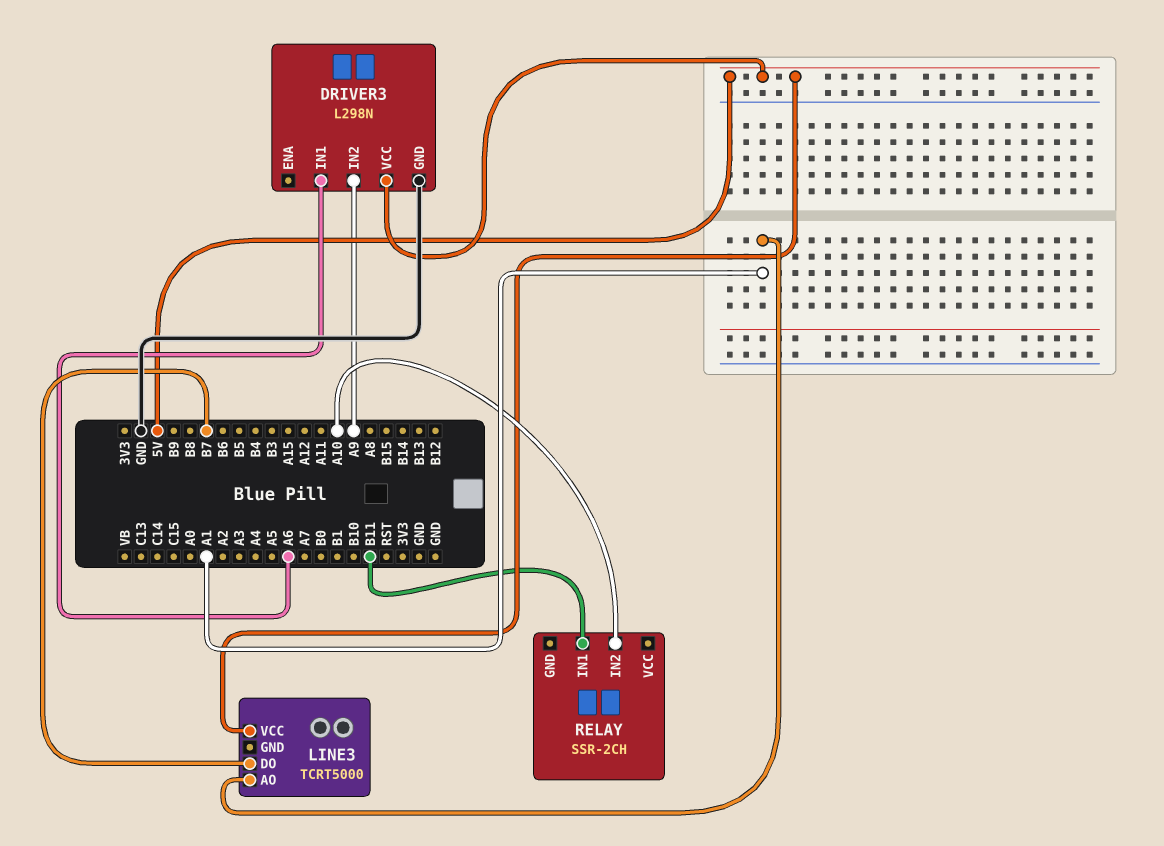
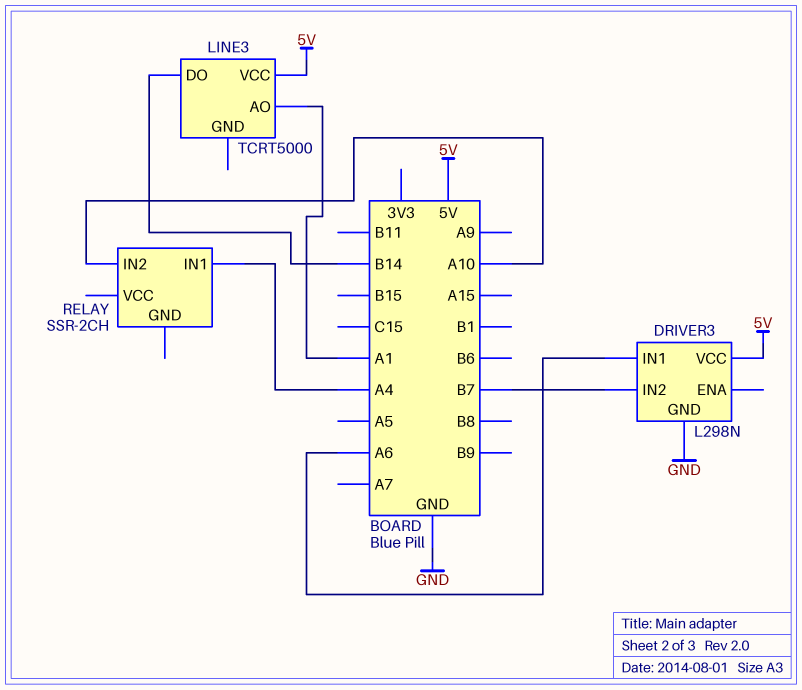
DRIVER3 pin IN2: A9 -> B7
LINE3 pin DO: B7 -> B14
RELAY pin IN1: B11 -> A4

